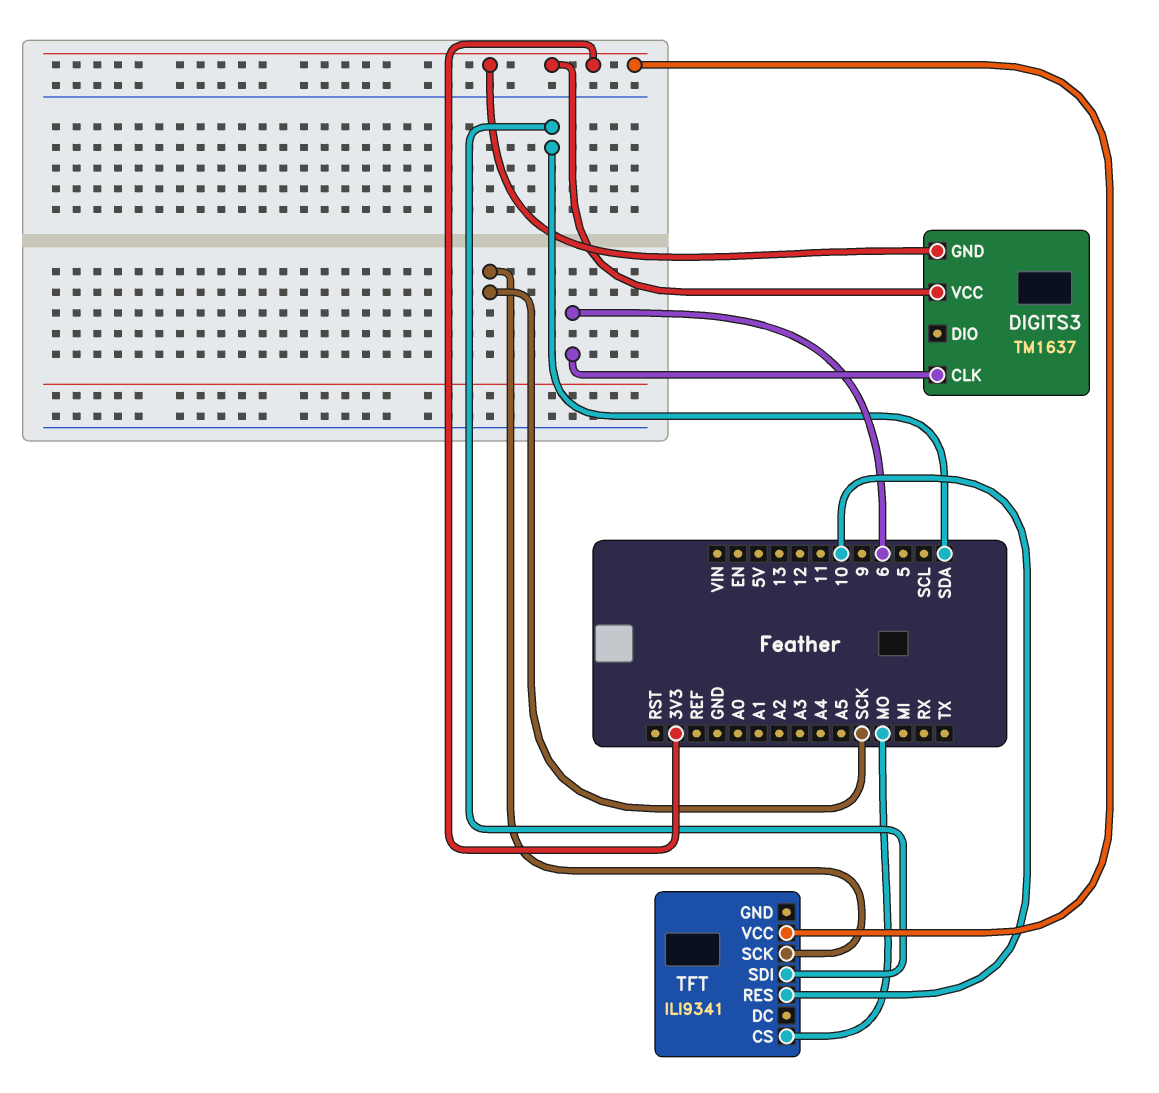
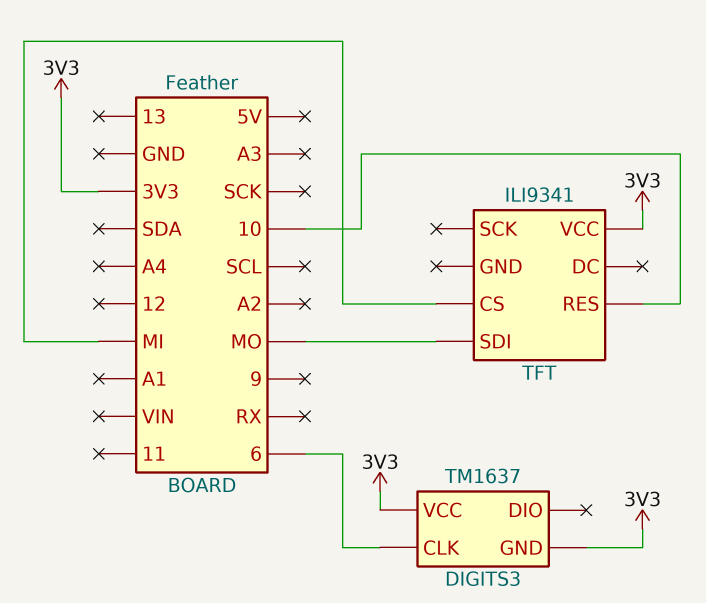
TFT pin CS: MO -> MI
TFT pin SCK: SCK -> none
TFT pin SDI: SDA -> MO

